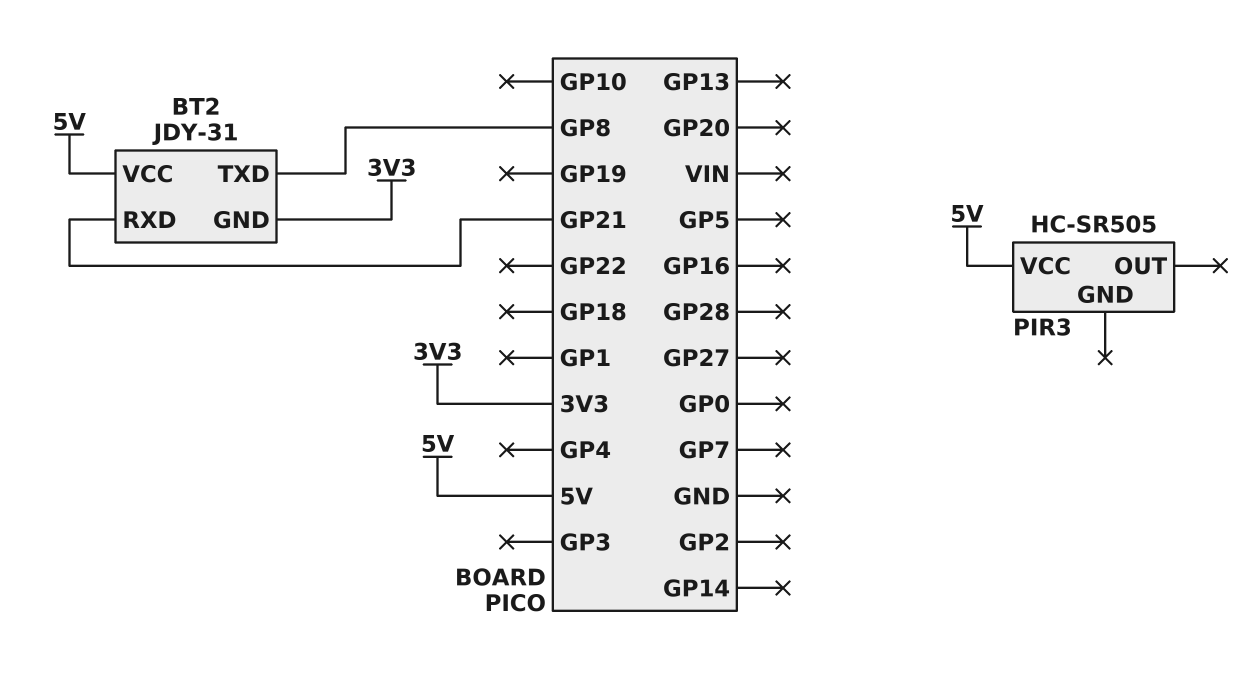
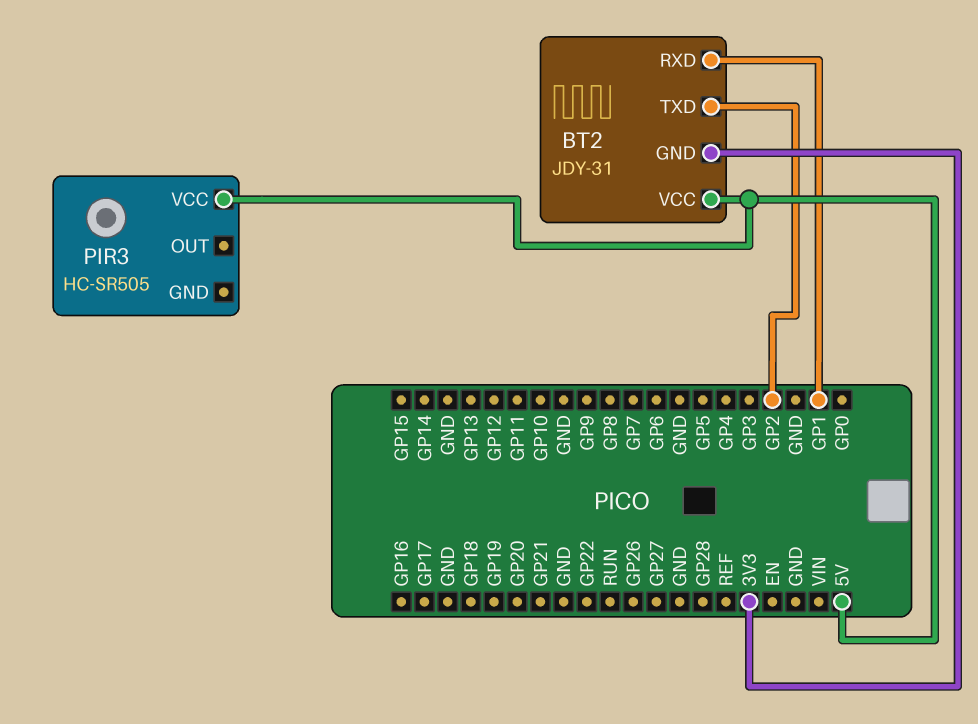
BT2 pin RXD: GP21 -> GP1
BT2 pin TXD: GP8 -> GP2

